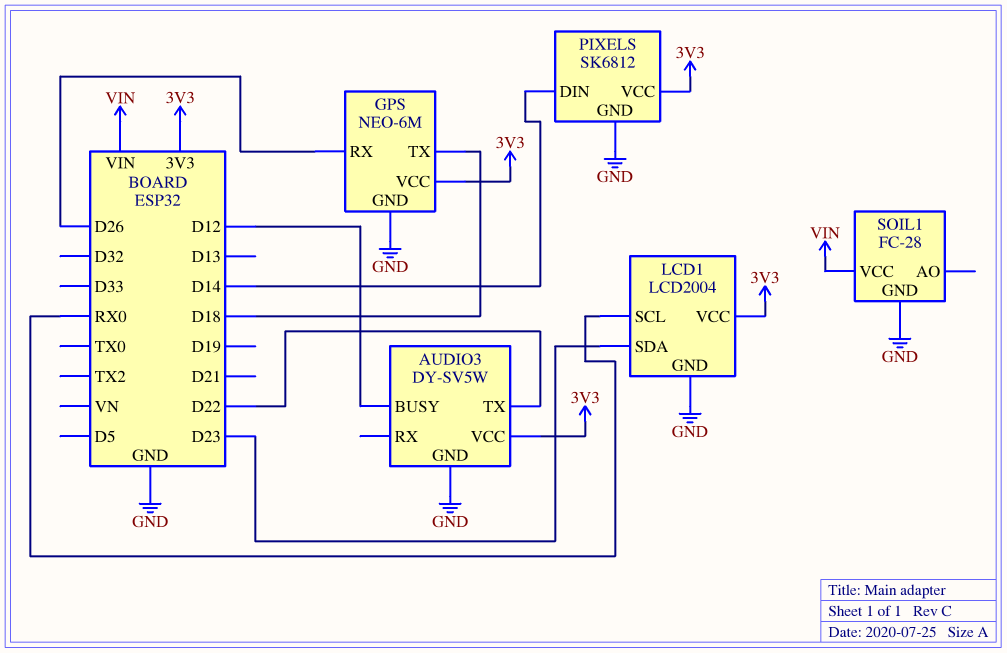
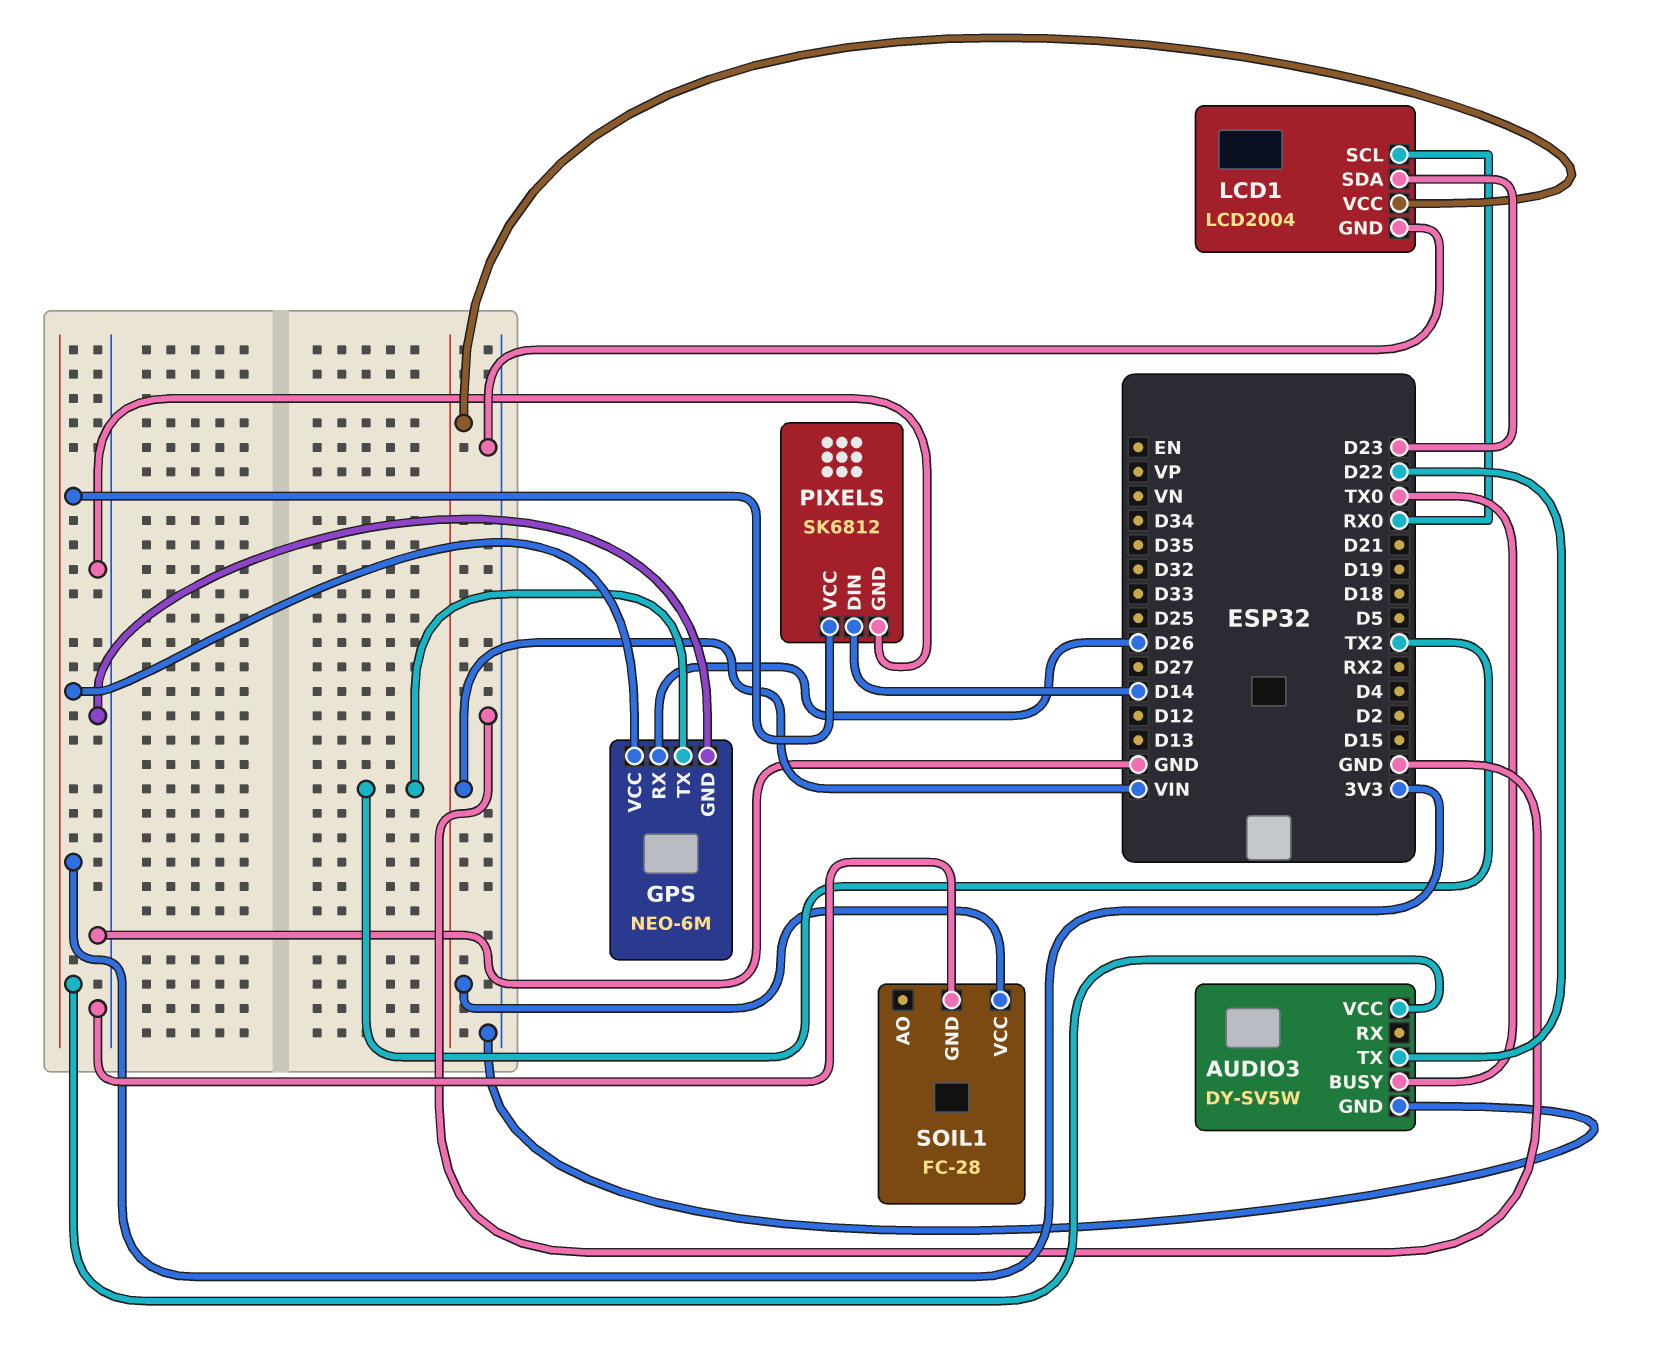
AUDIO3 pin BUSY: D12 -> TX0
GPS pin TX: D18 -> TX2
LCD1 pin VCC: 3V3 -> VIN

